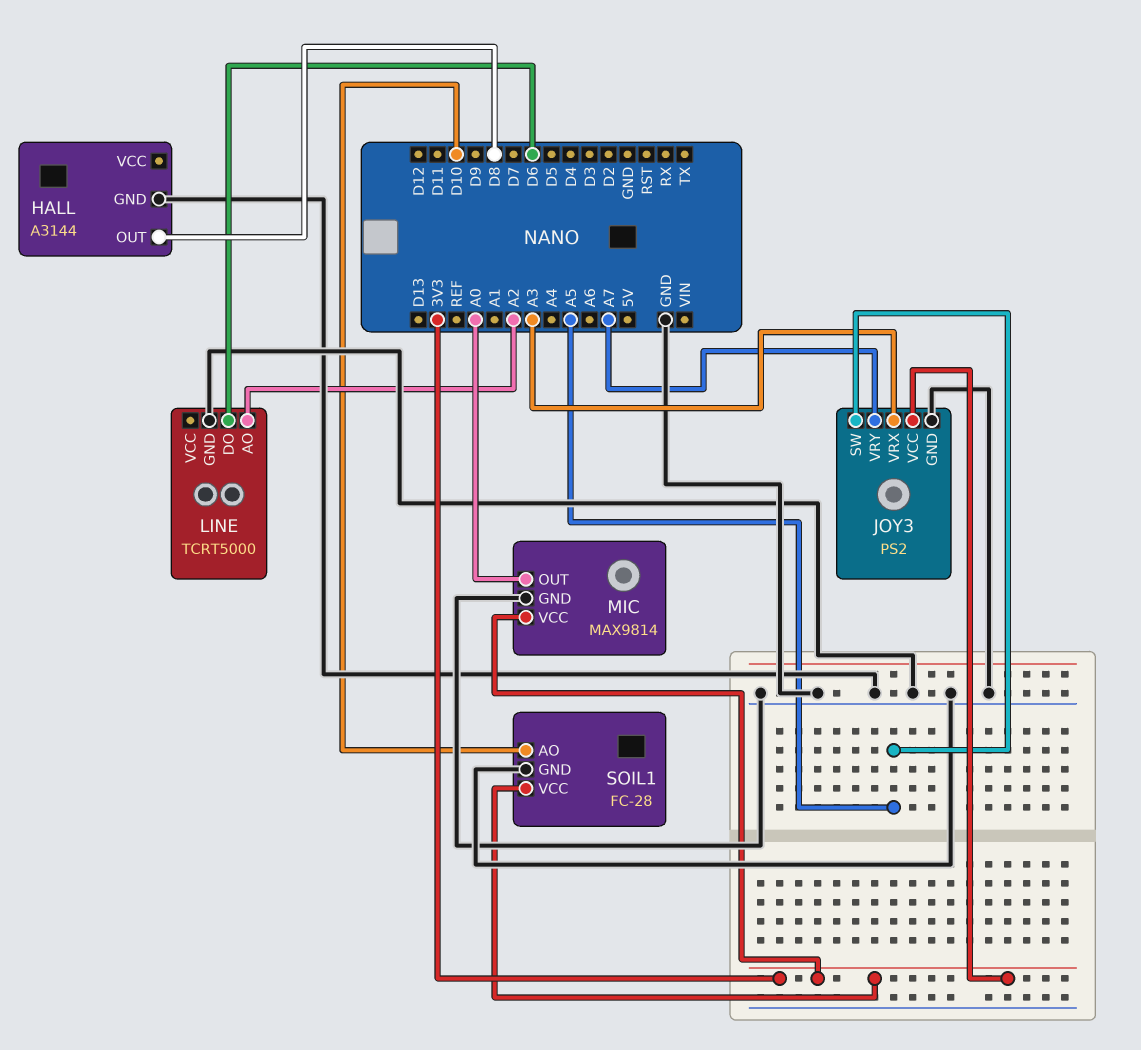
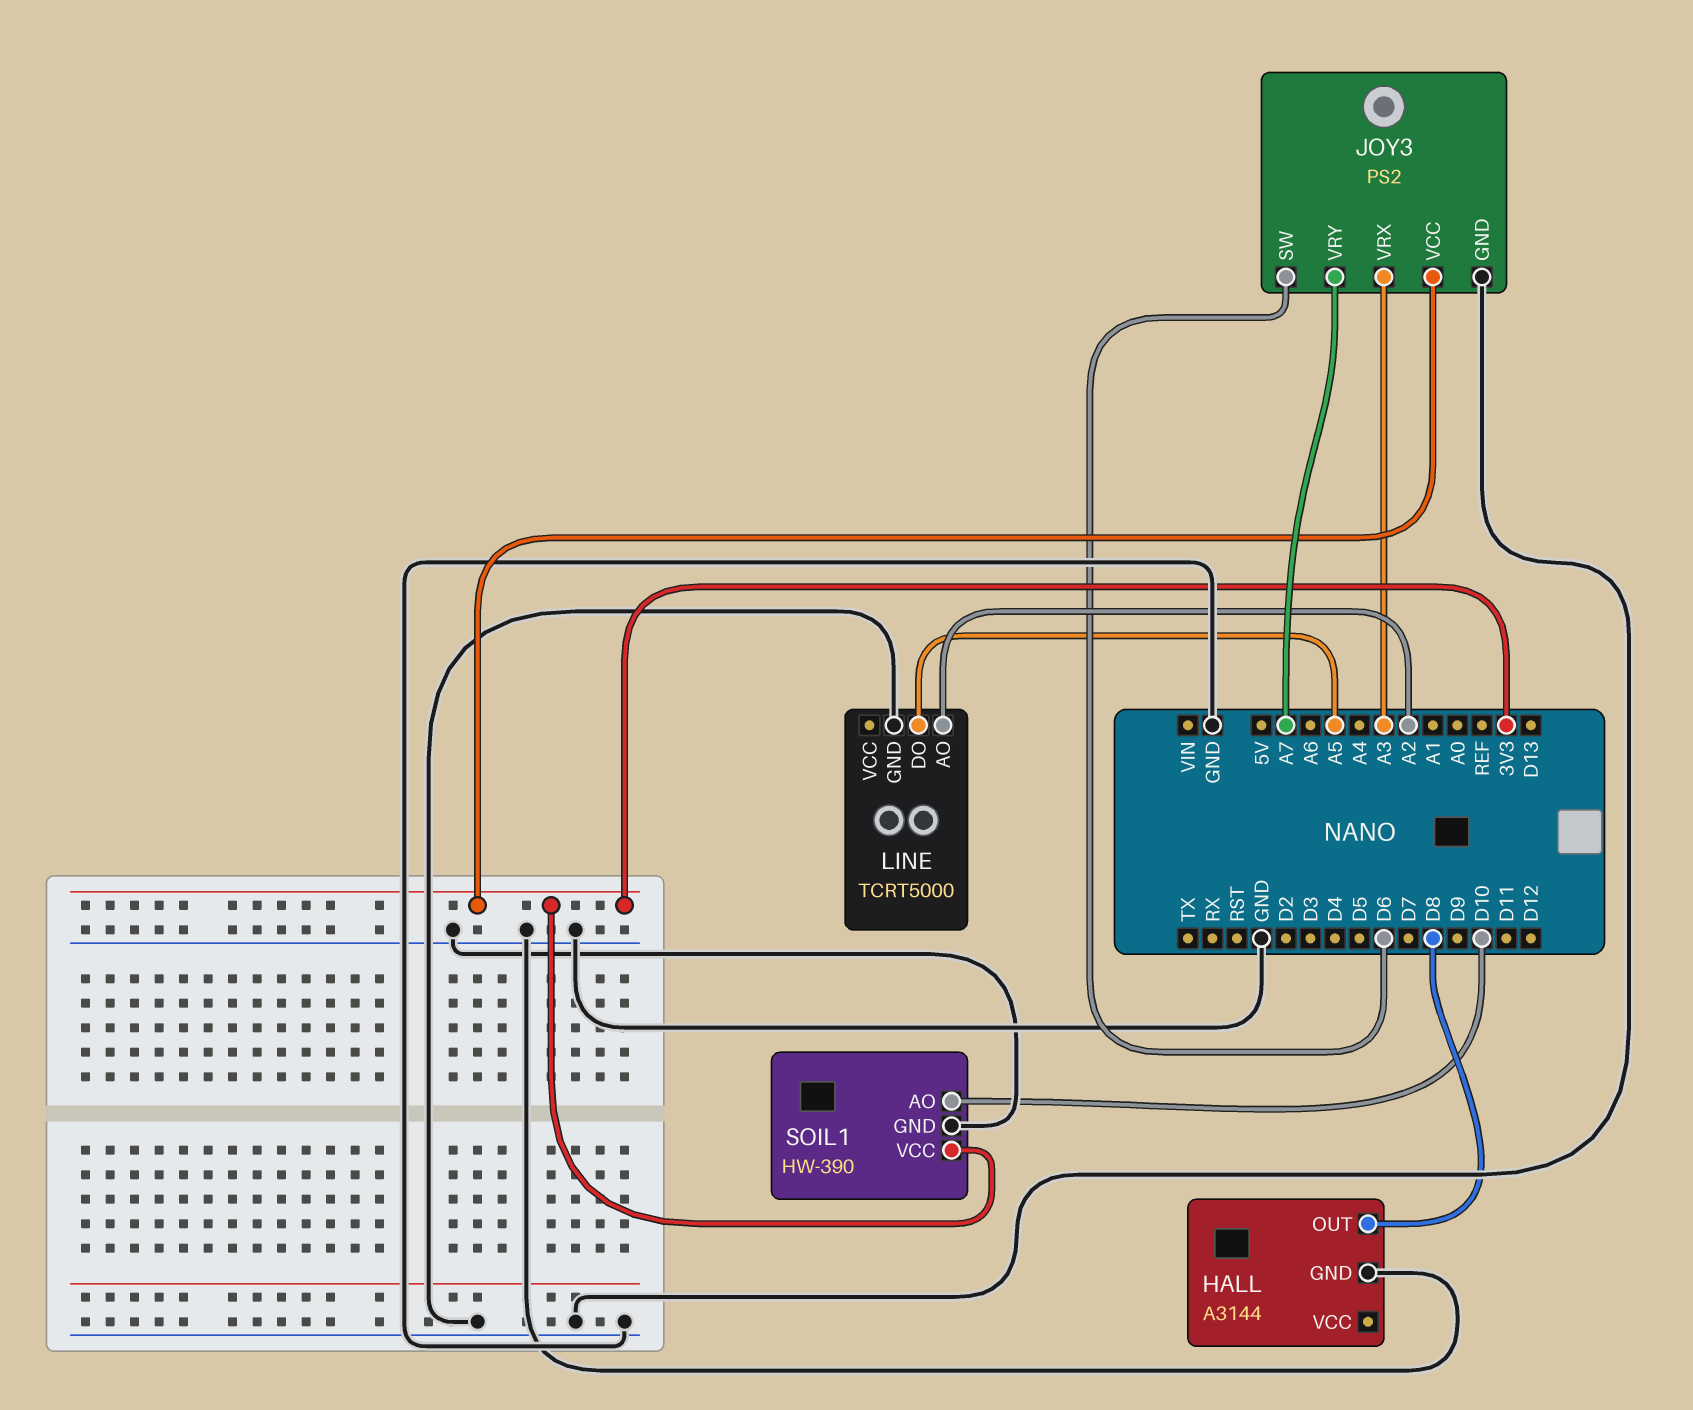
JOY3 pin SW: A5 -> D6
LINE pin DO: D6 -> A5
MIC: MAX9814 -> none
MIC pin GND: GND -> none
MIC pin OUT: A0 -> none
MIC pin VCC: 3V3 -> none
SOIL1: FC-28 -> HW-390

